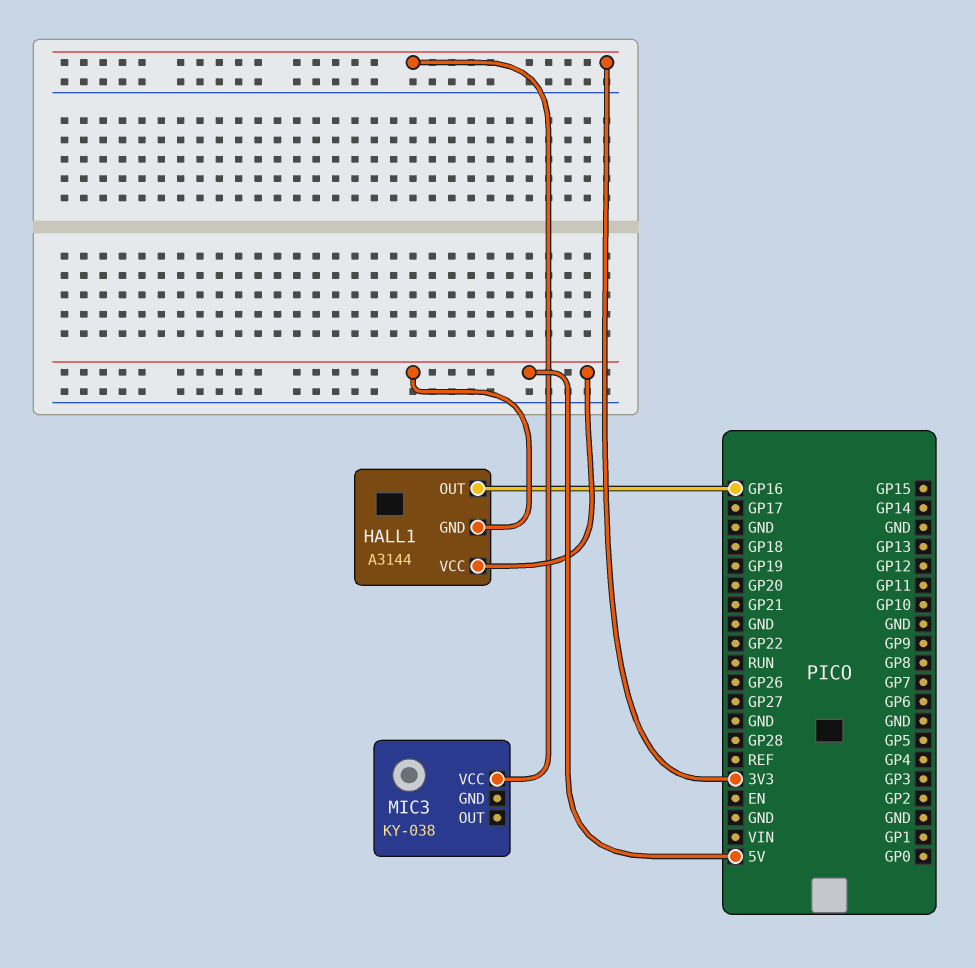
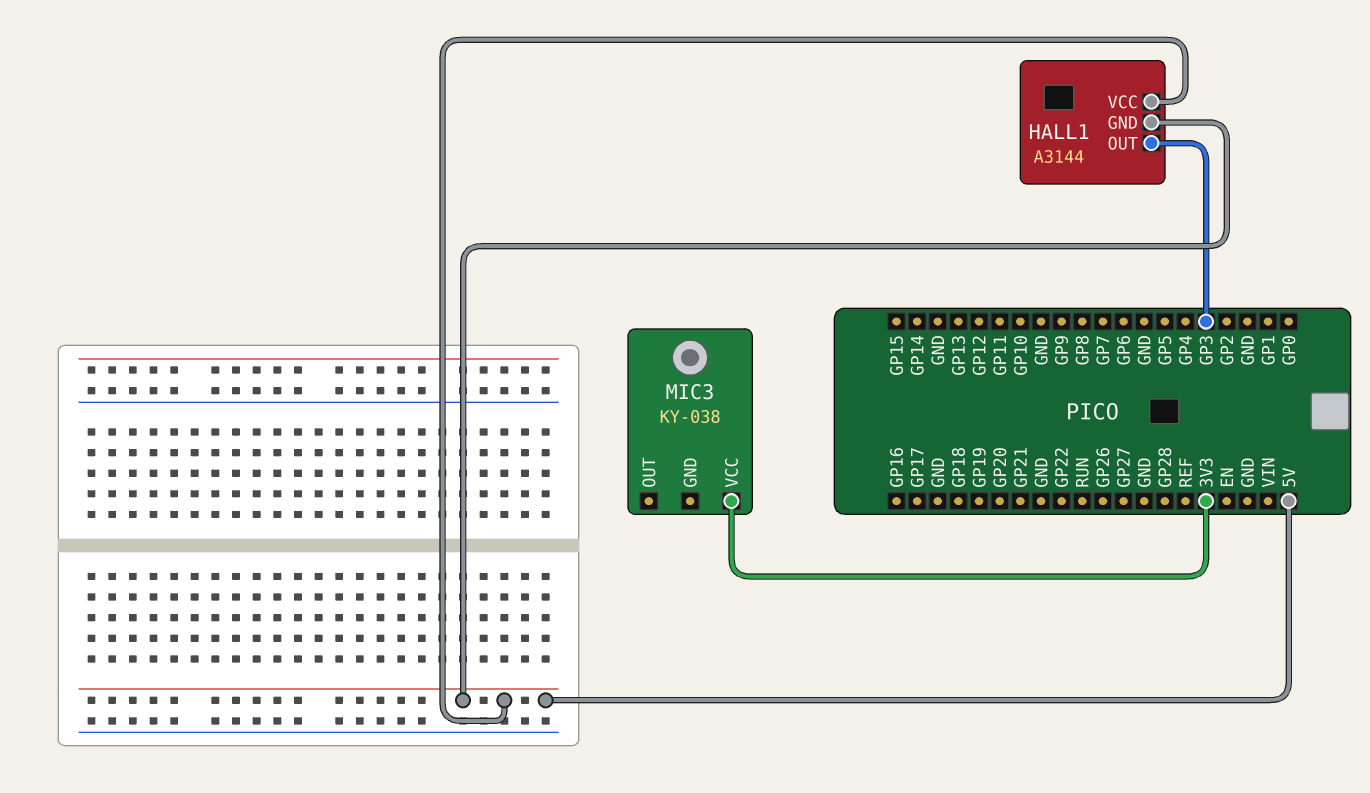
HALL1 pin OUT: GP16 -> GP3

